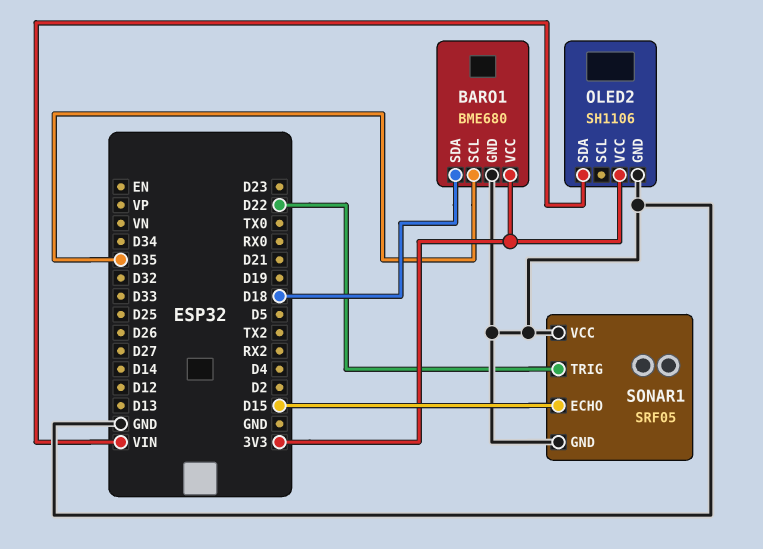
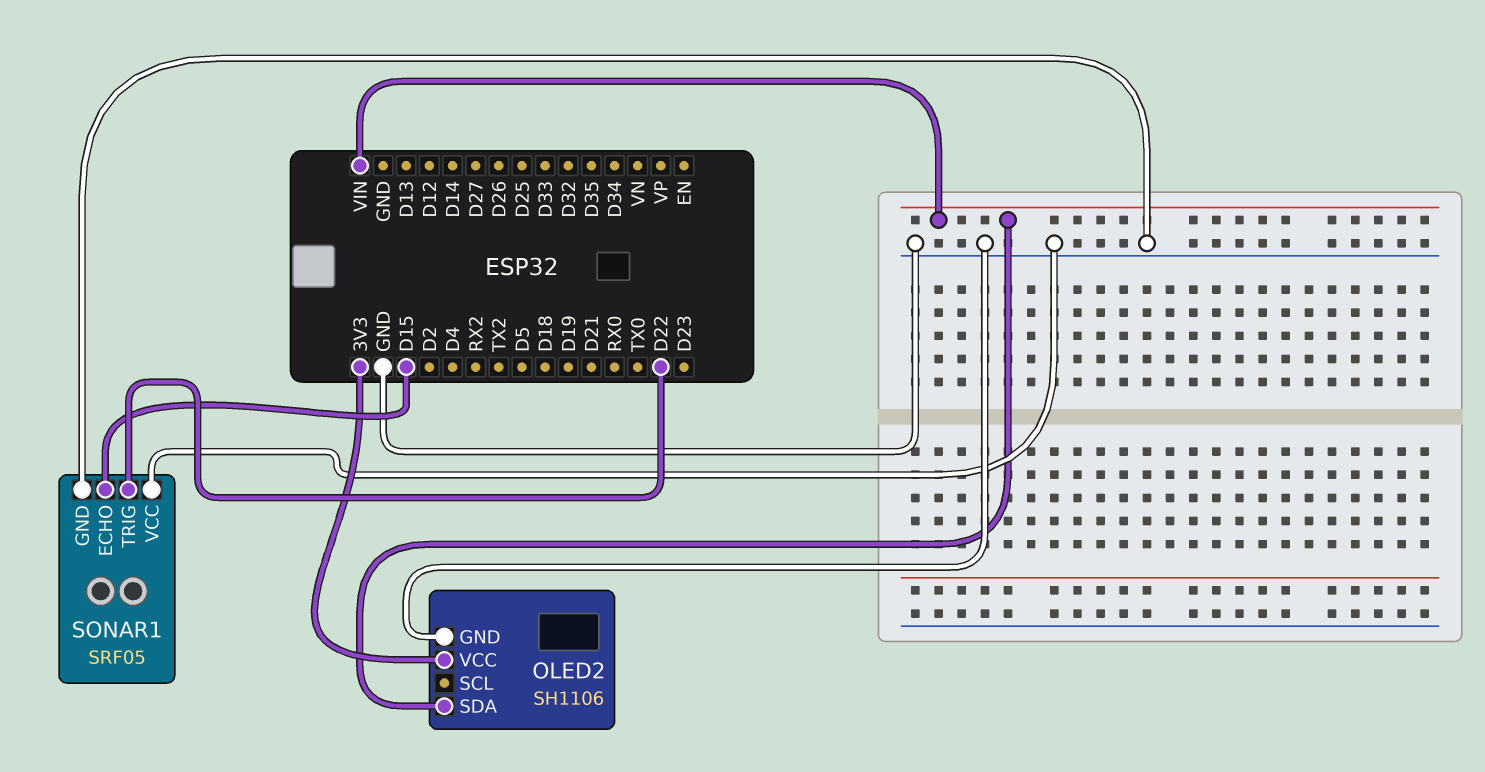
BARO1: BME680 -> none
BARO1 pin GND: GND -> none
BARO1 pin SCL: D35 -> none
BARO1 pin SDA: D18 -> none
BARO1 pin VCC: 3V3 -> none

